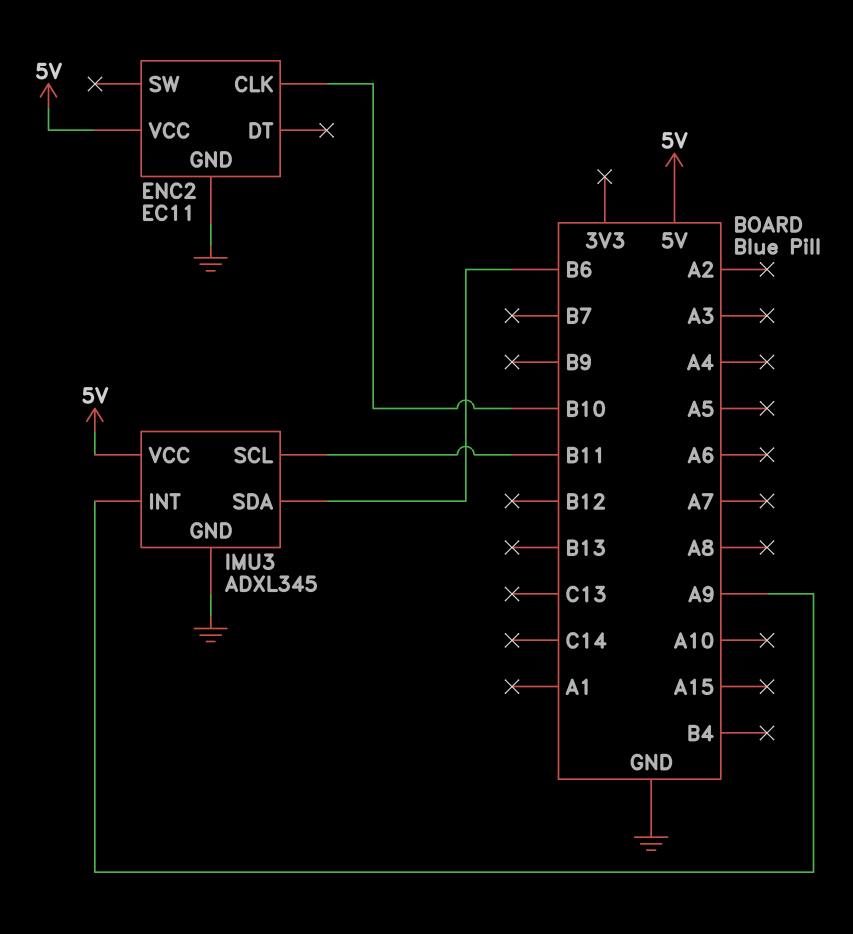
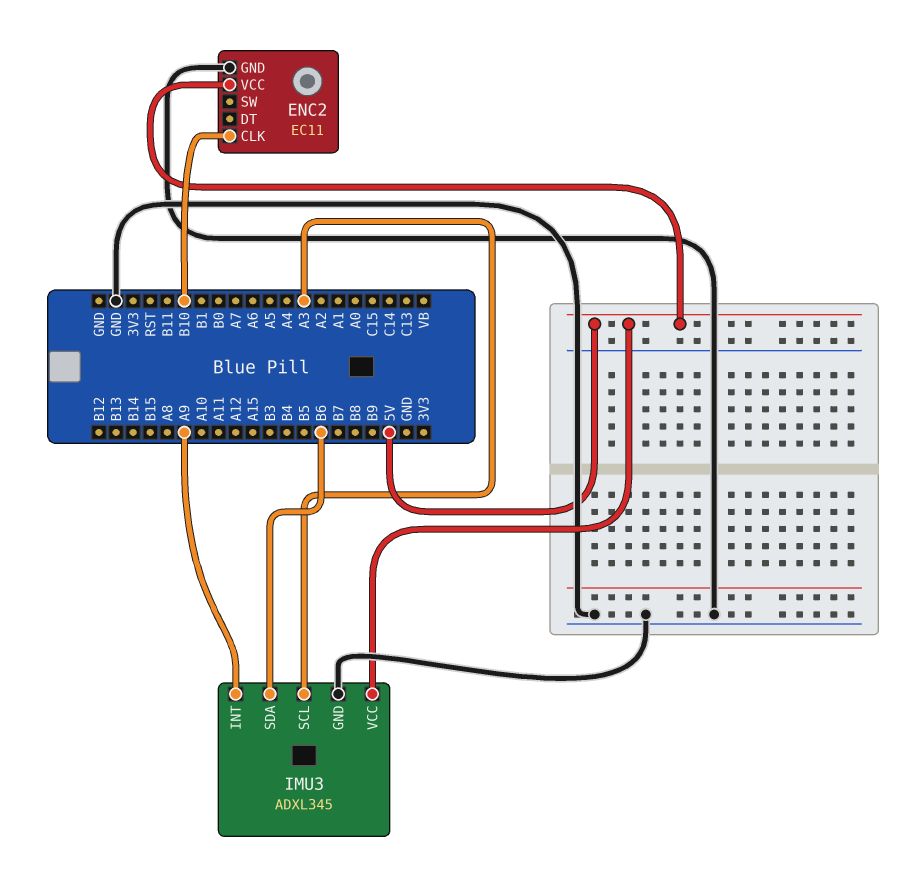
IMU3 pin SCL: B11 -> A3

